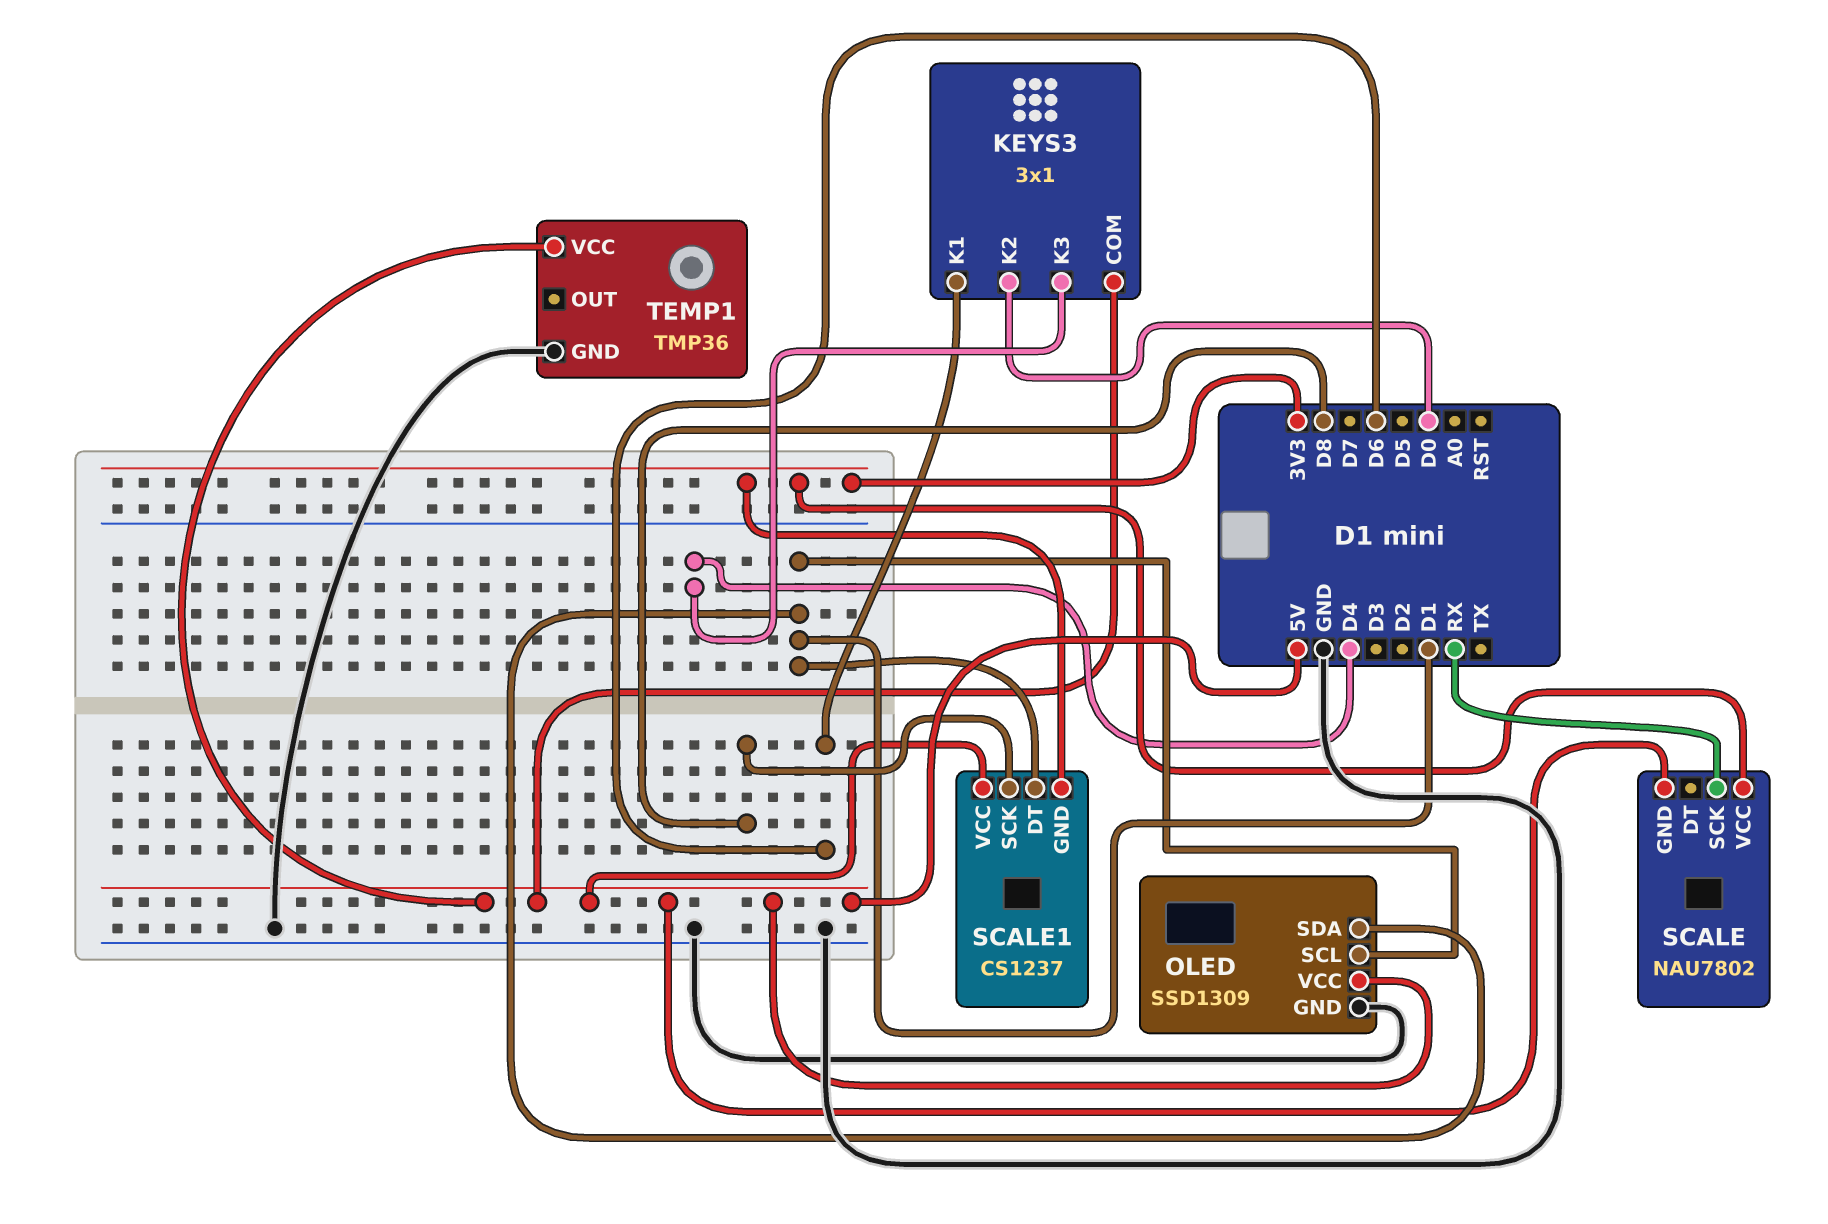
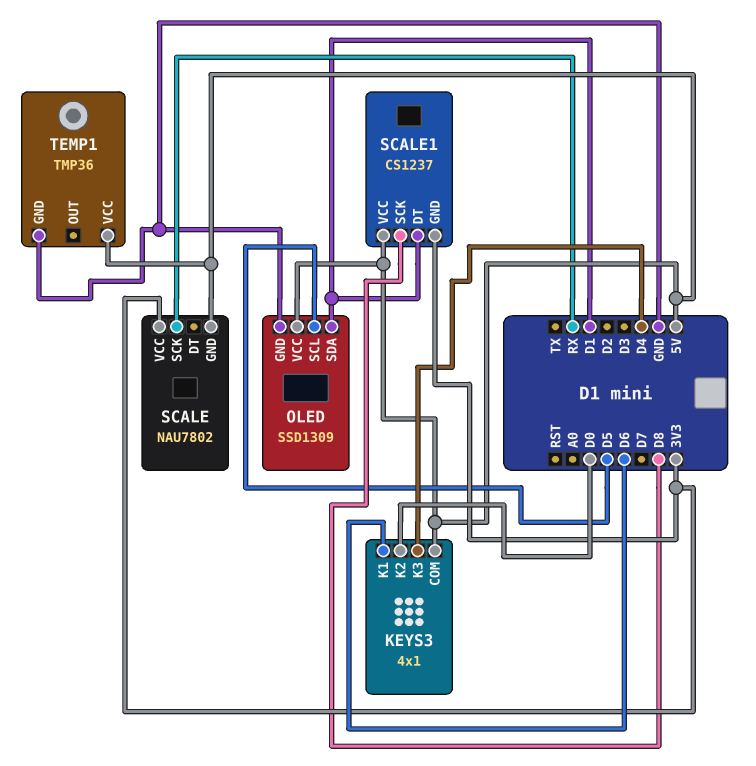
KEYS3: 3x1 -> 4x1
OLED pin SCL: D1 -> D5

